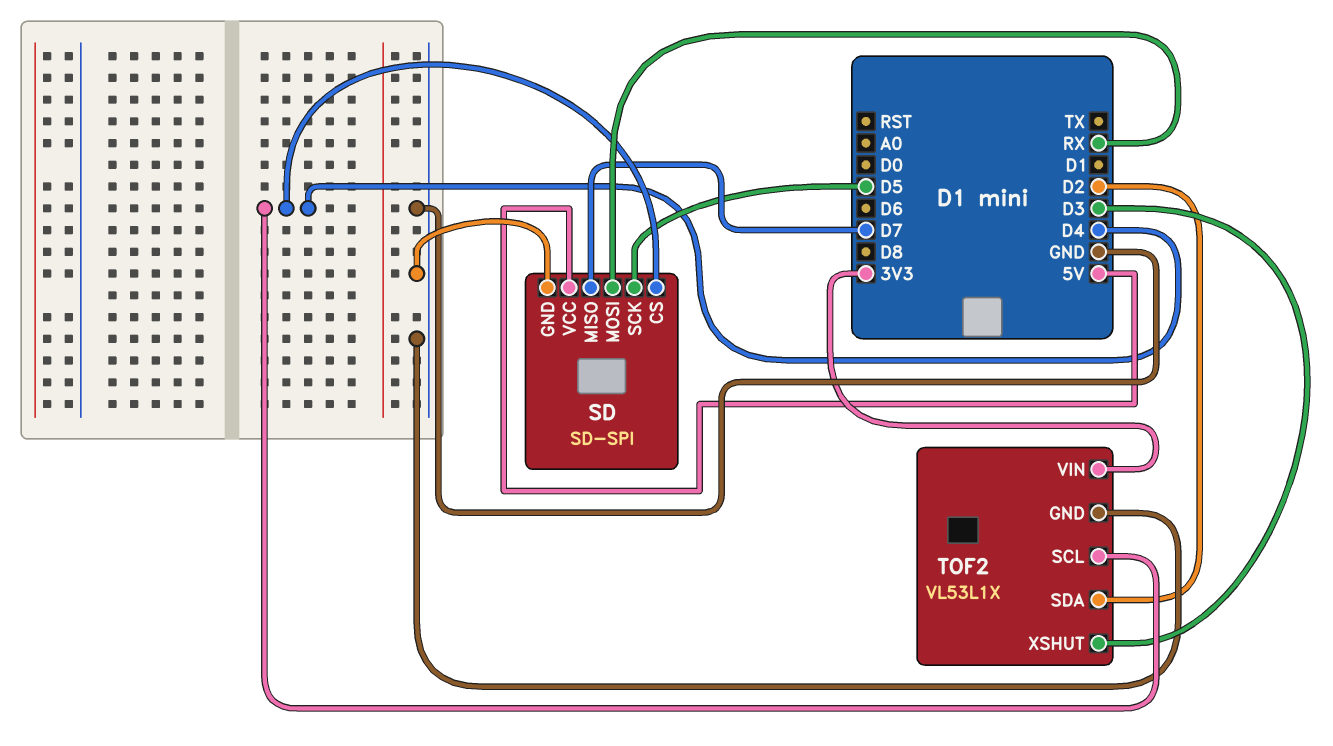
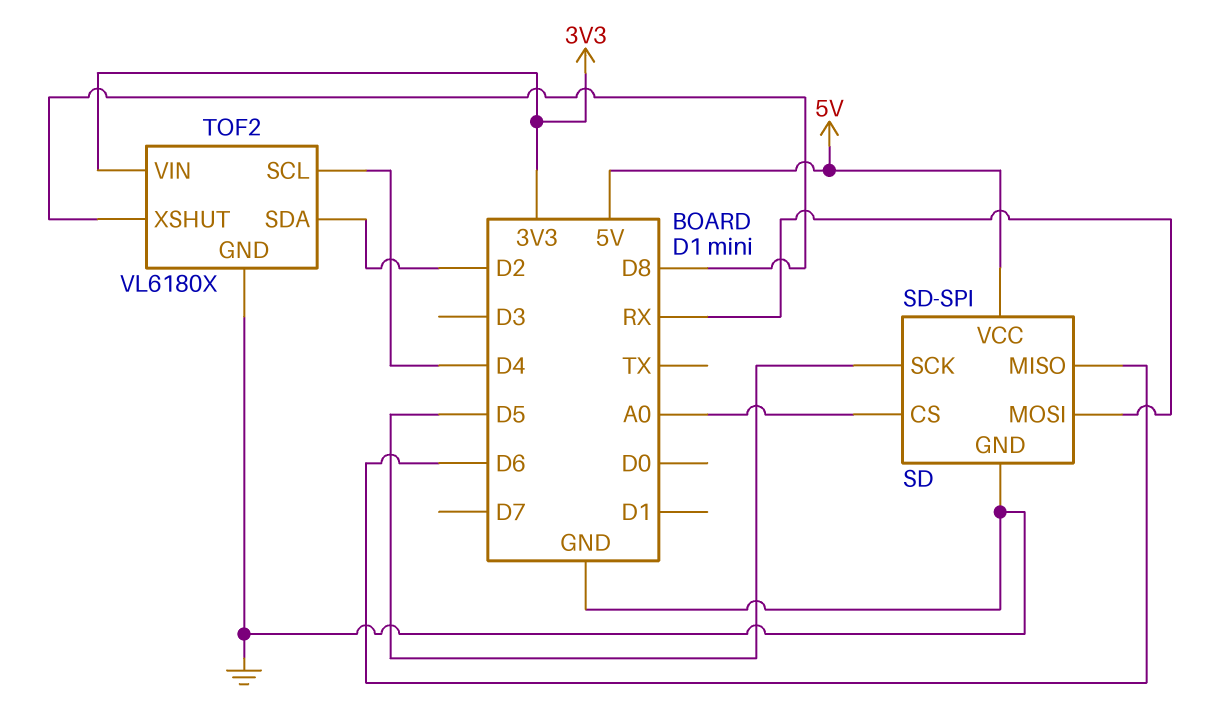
SD pin CS: D4 -> A0
SD pin MISO: D7 -> D6
TOF2: VL53L1X -> VL6180X
TOF2 pin XSHUT: D3 -> D8

